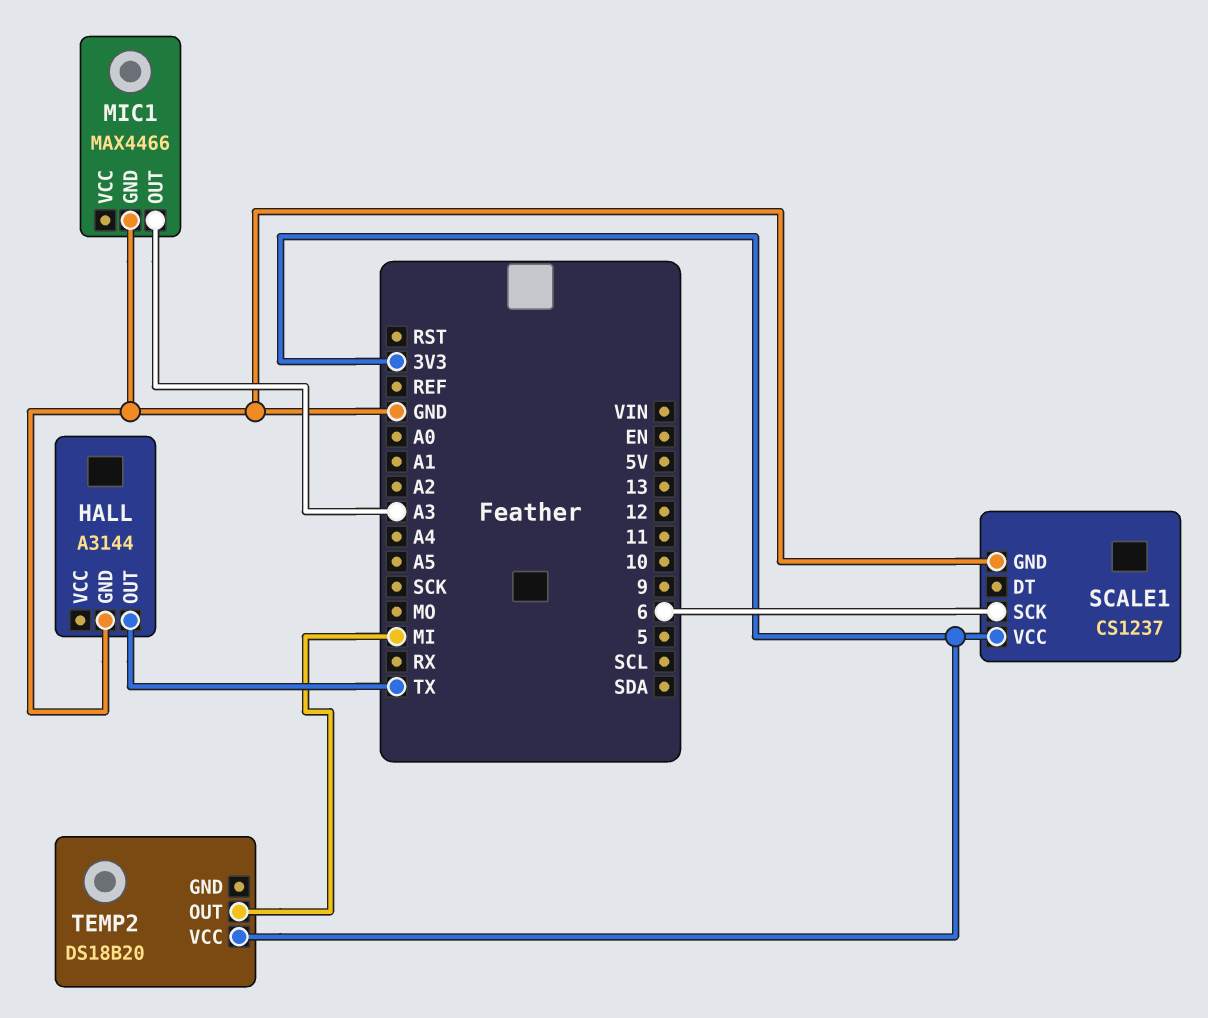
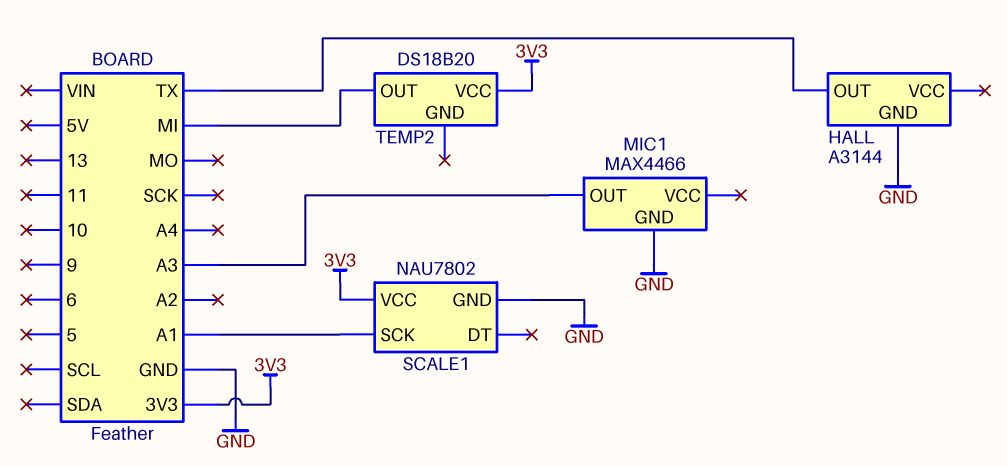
SCALE1: CS1237 -> NAU7802
SCALE1 pin SCK: 6 -> A1

